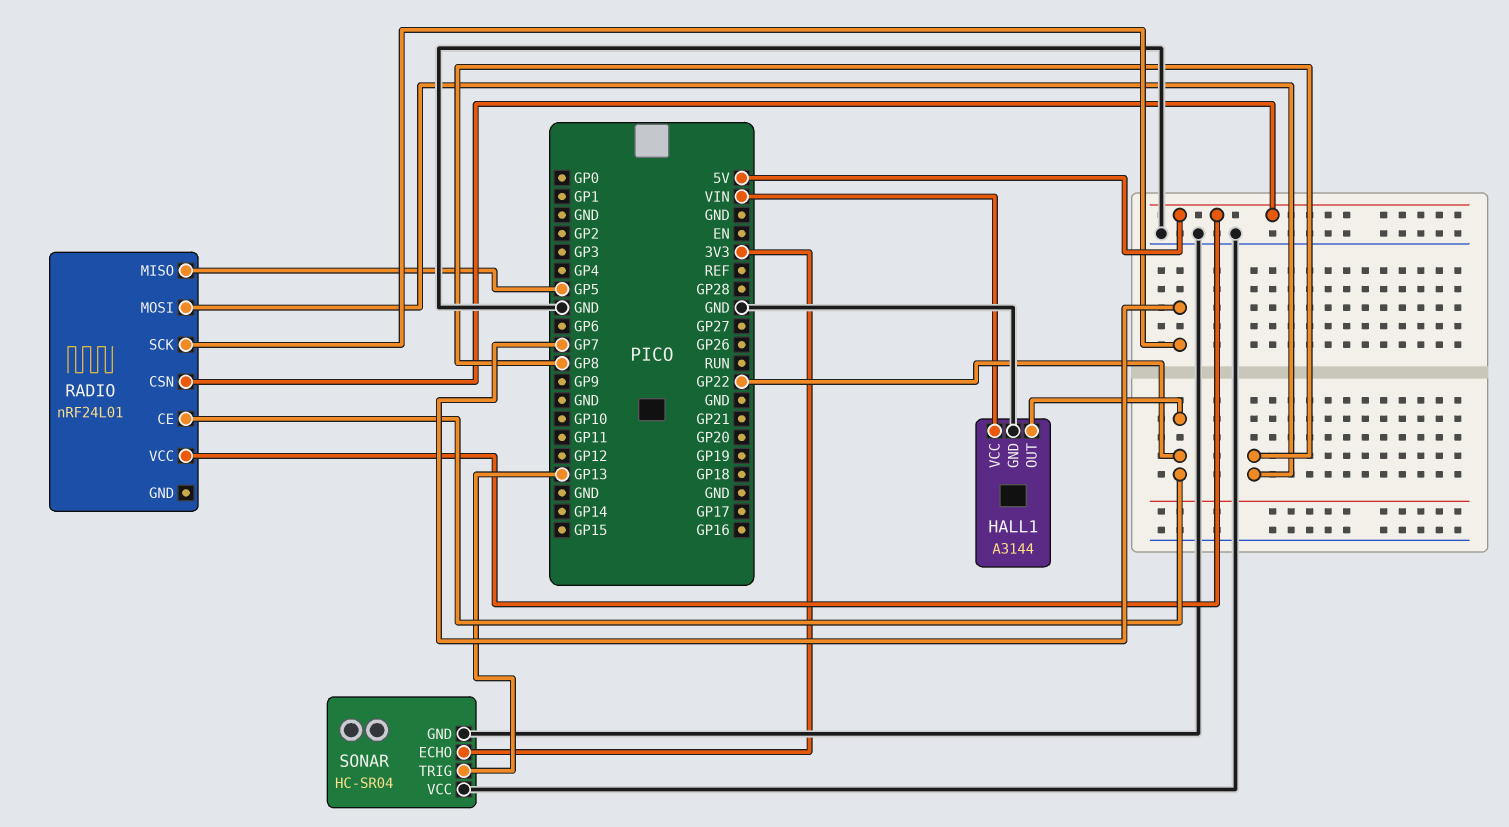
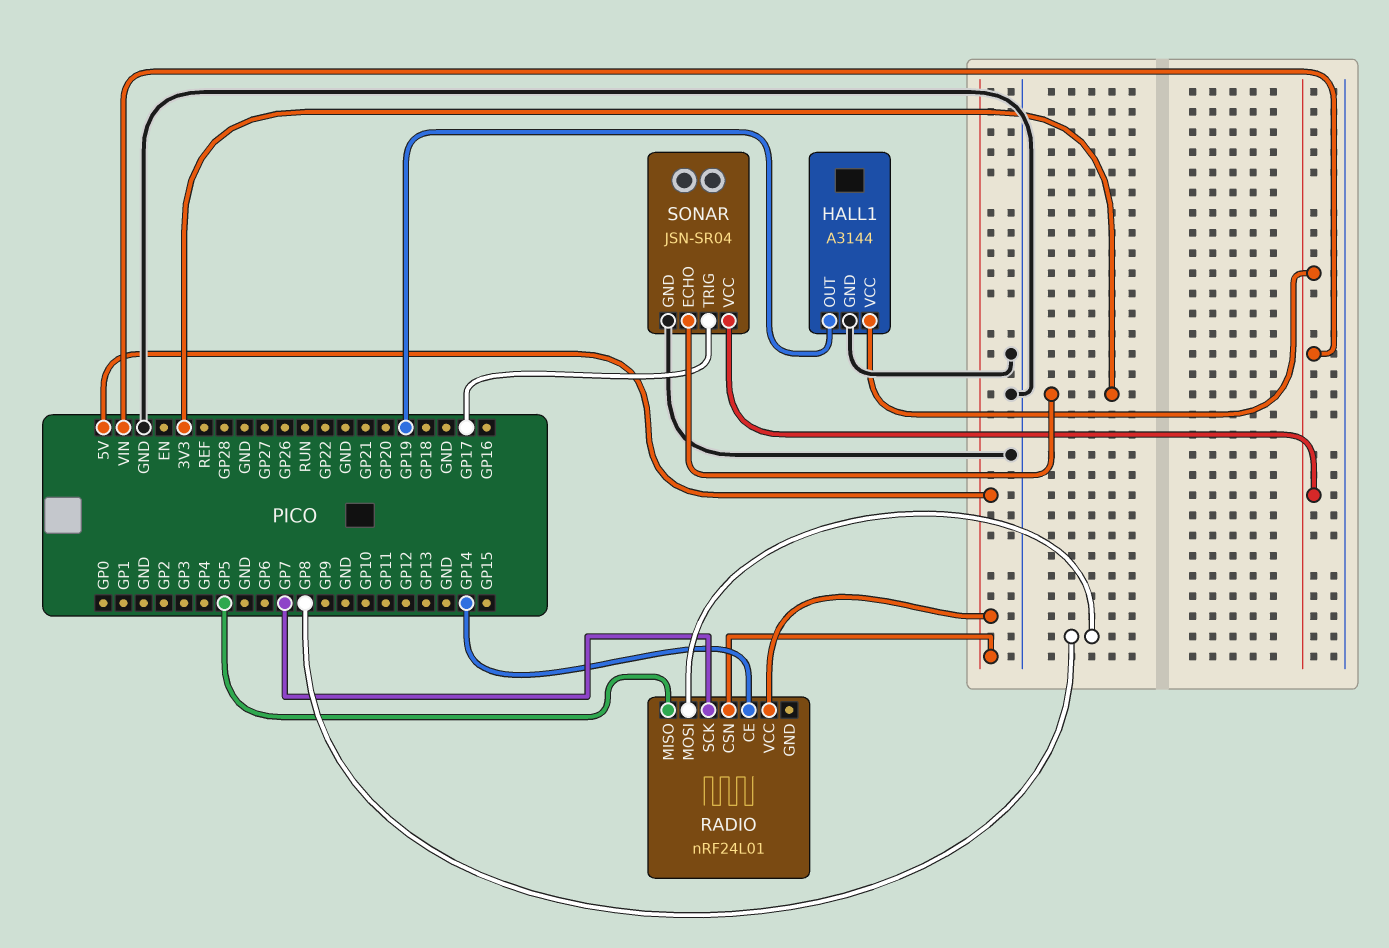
HALL1 pin OUT: GP22 -> GP19
RADIO pin CE: GP22 -> GP14
SONAR: HC-SR04 -> JSN-SR04
SONAR pin TRIG: GP13 -> GP17
SONAR pin VCC: GND -> VIN

